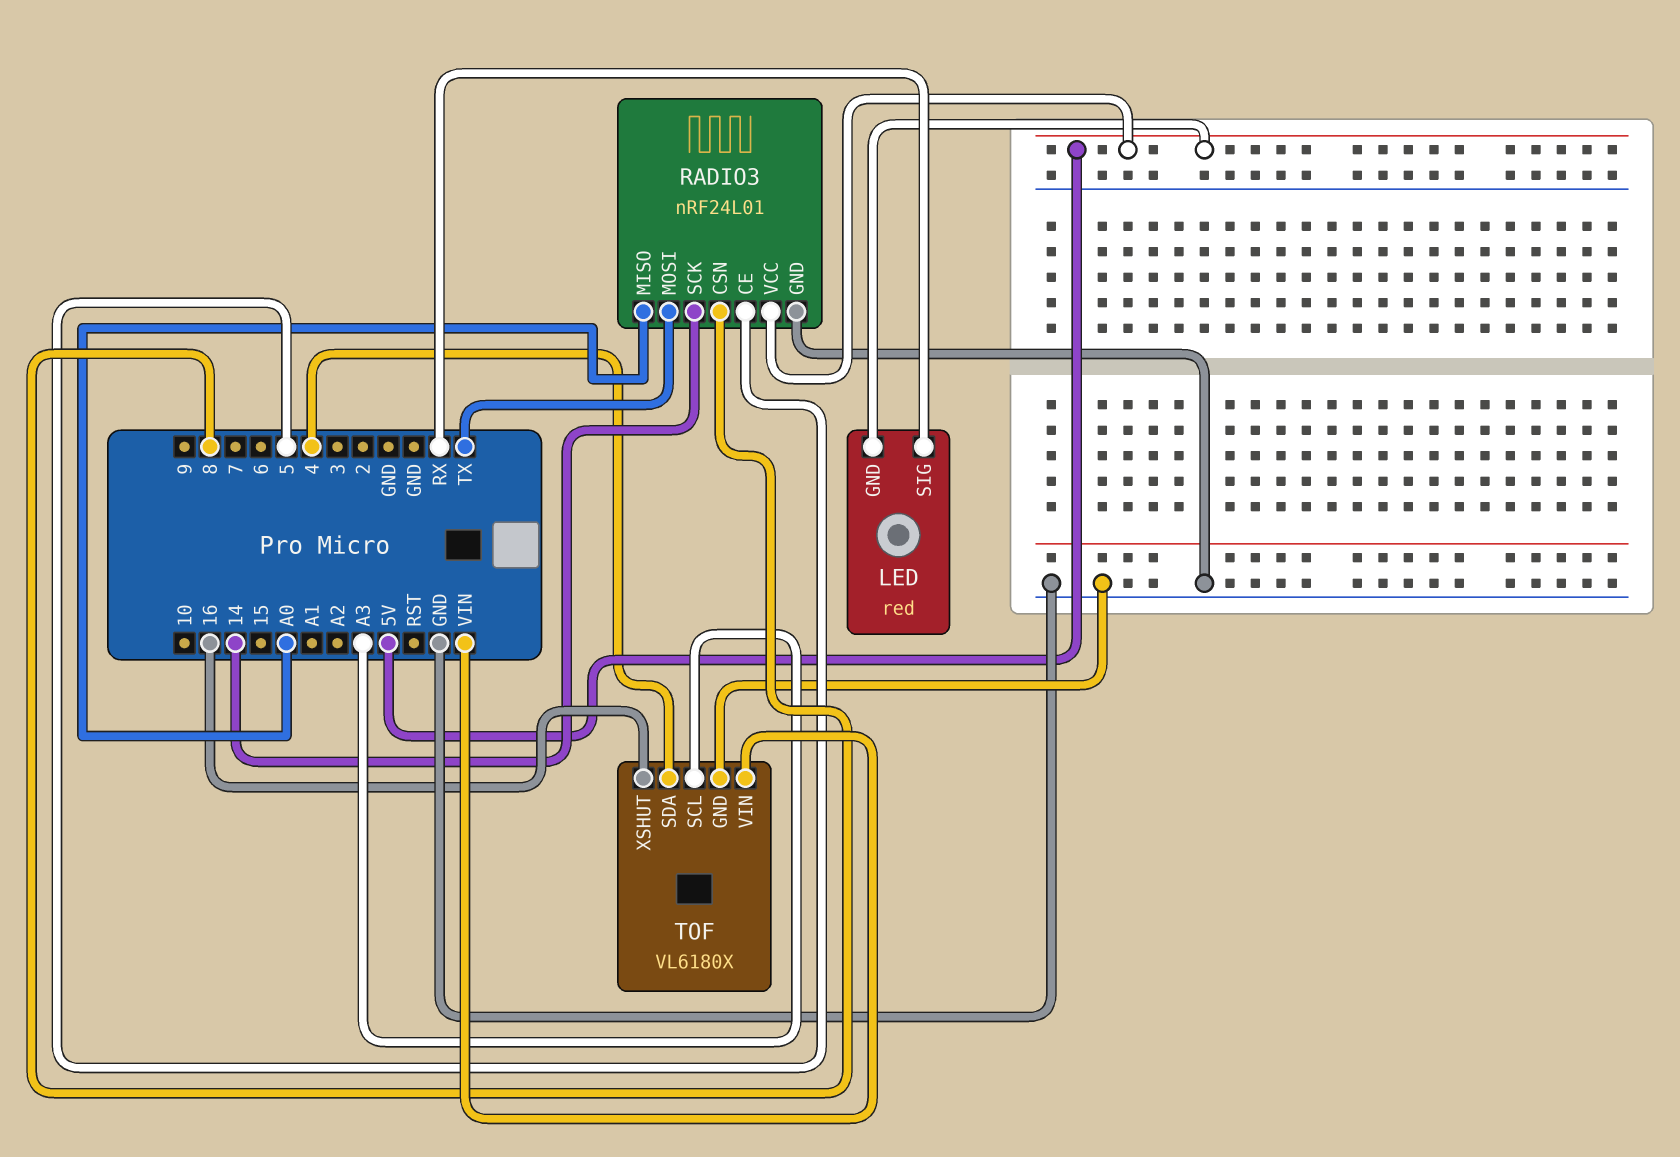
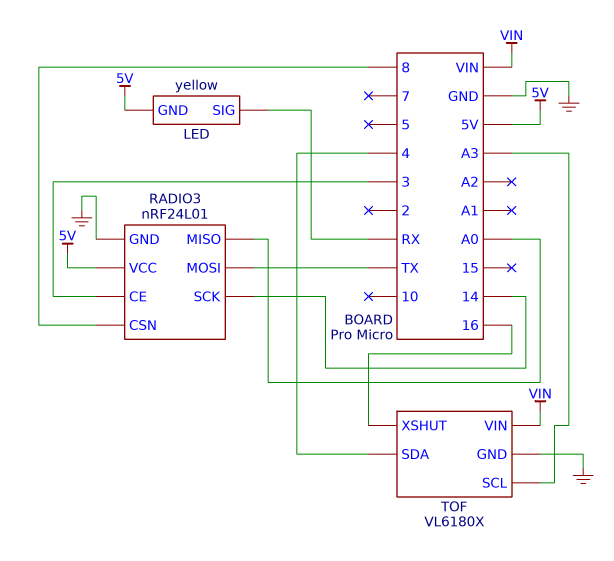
LED: red -> yellow
RADIO3 pin CE: 5 -> 3

